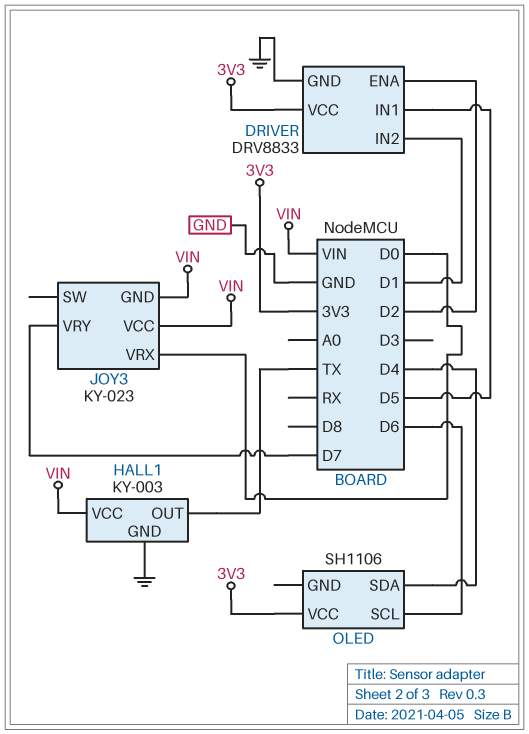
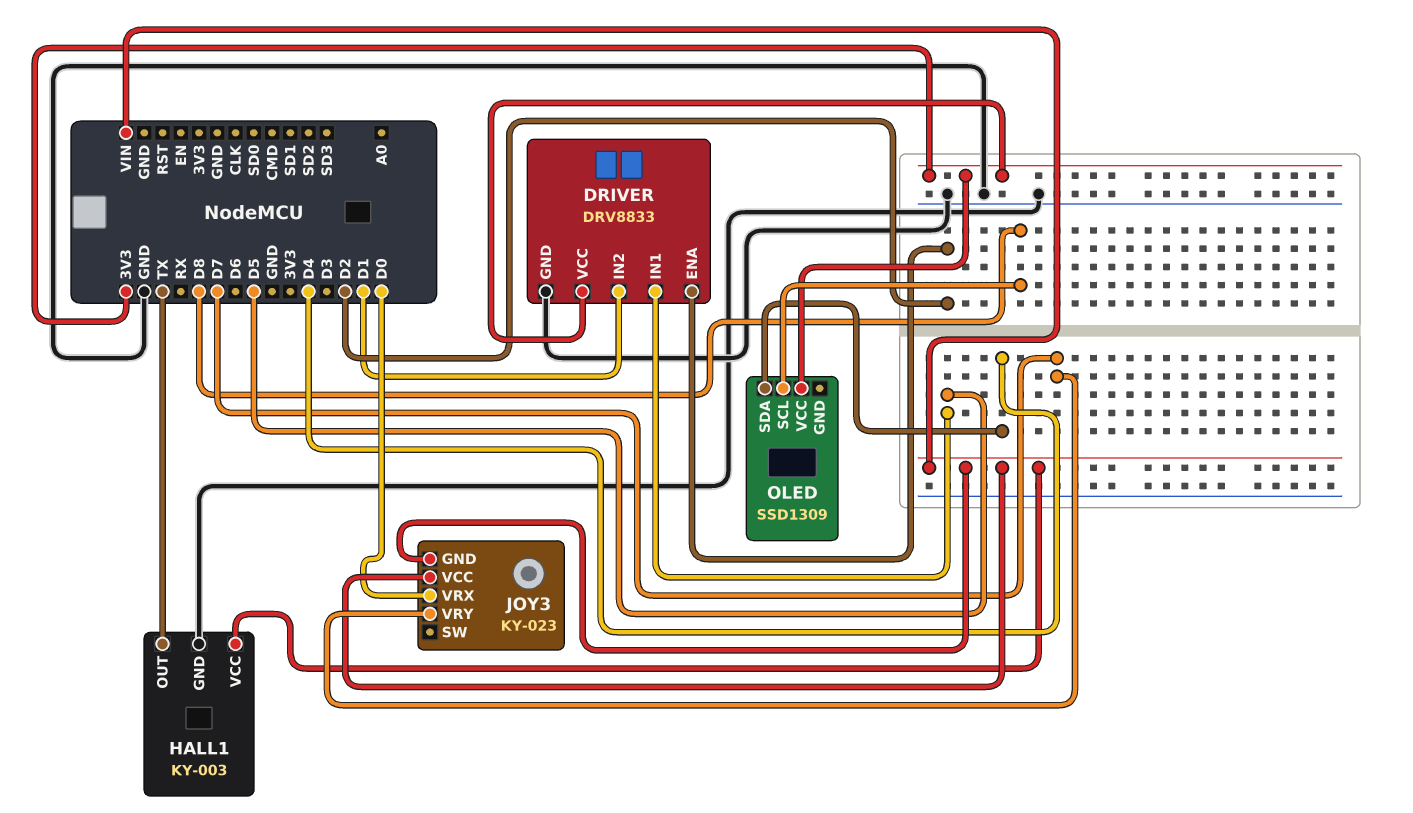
OLED: SH1106 -> SSD1309
OLED pin SCL: D6 -> D8

